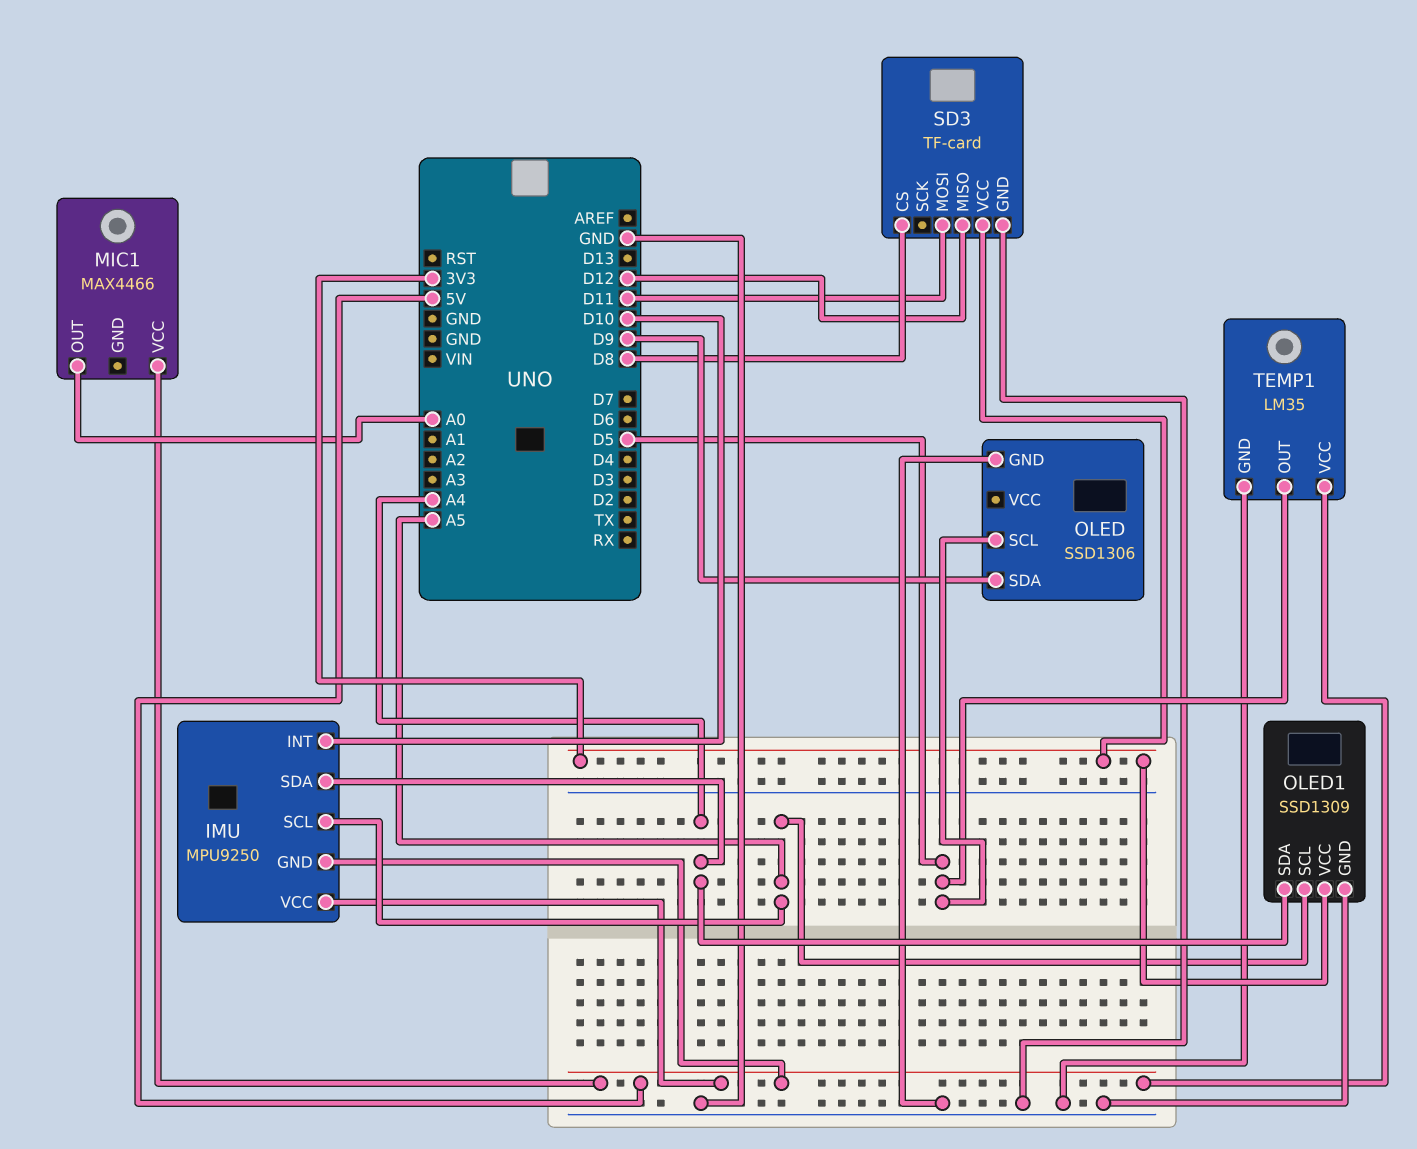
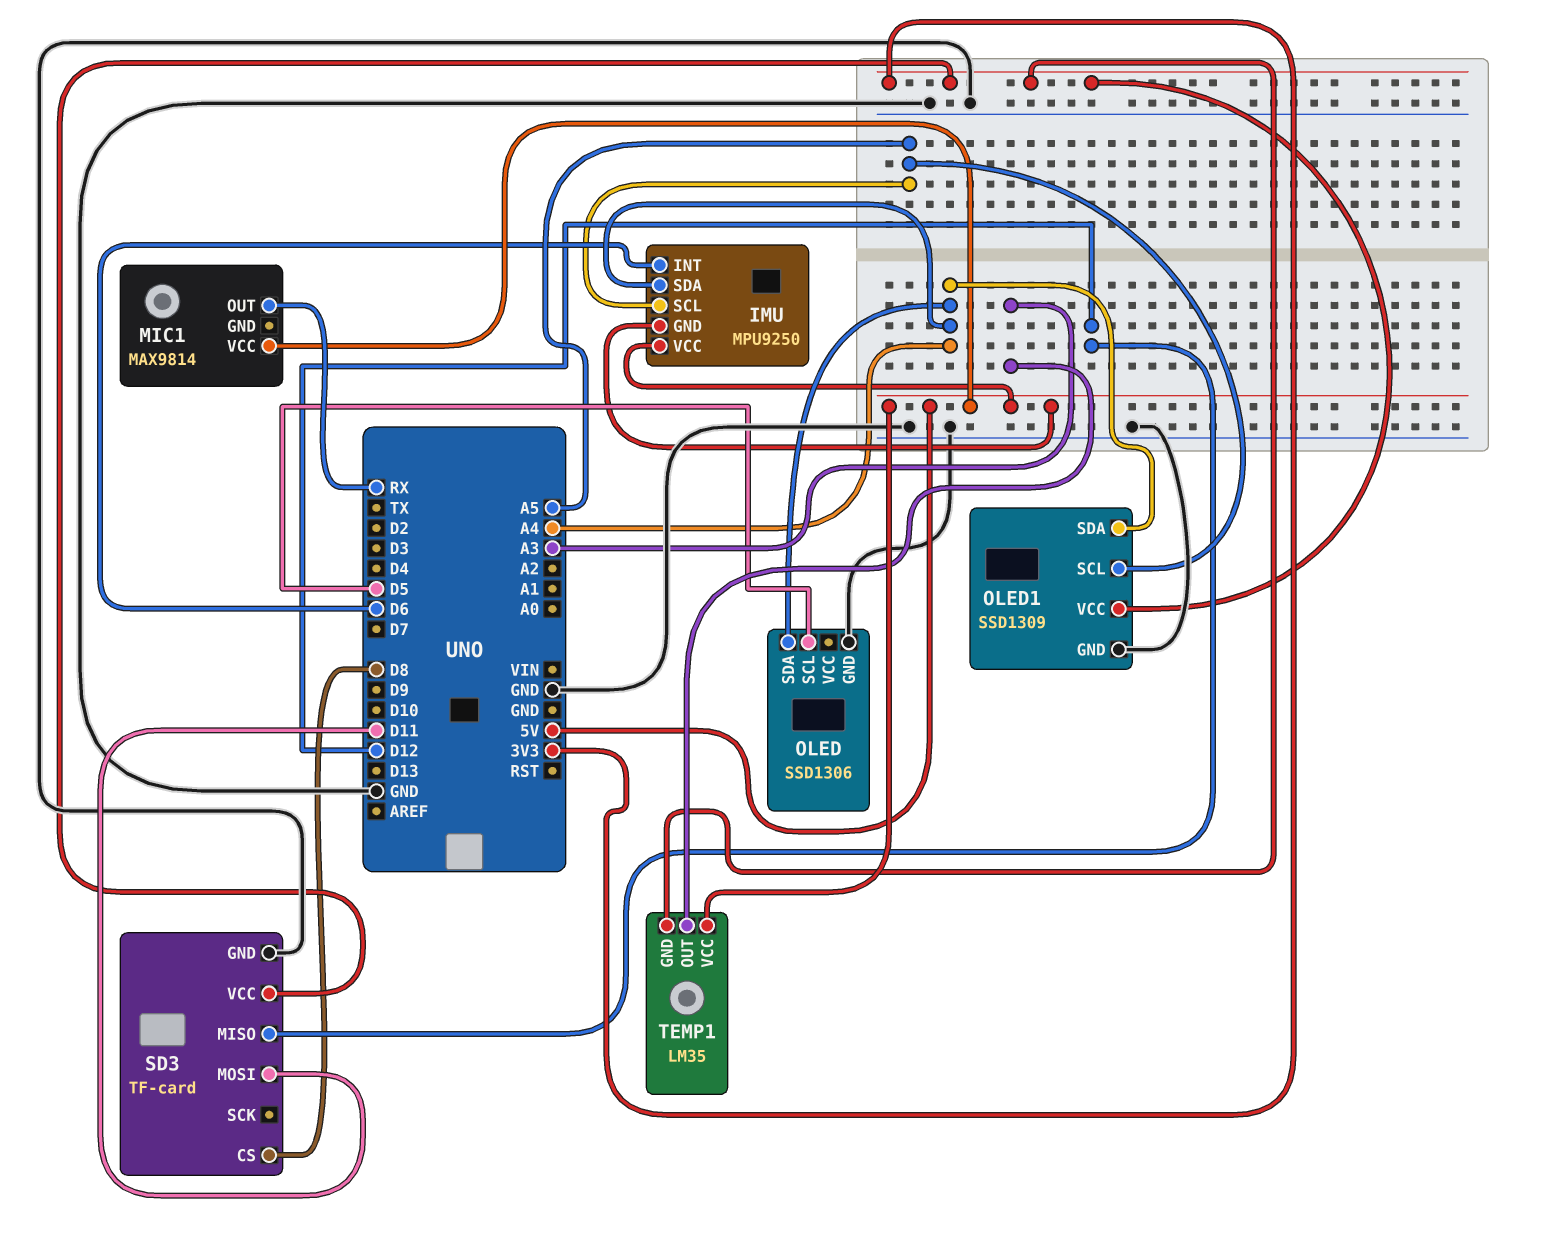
IMU pin INT: D10 -> D6
MIC1: MAX4466 -> MAX9814
MIC1 pin OUT: A0 -> RX
OLED pin SDA: D9 -> A4
TEMP1 pin GND: GND -> 3V3
TEMP1 pin OUT: D5 -> A3

